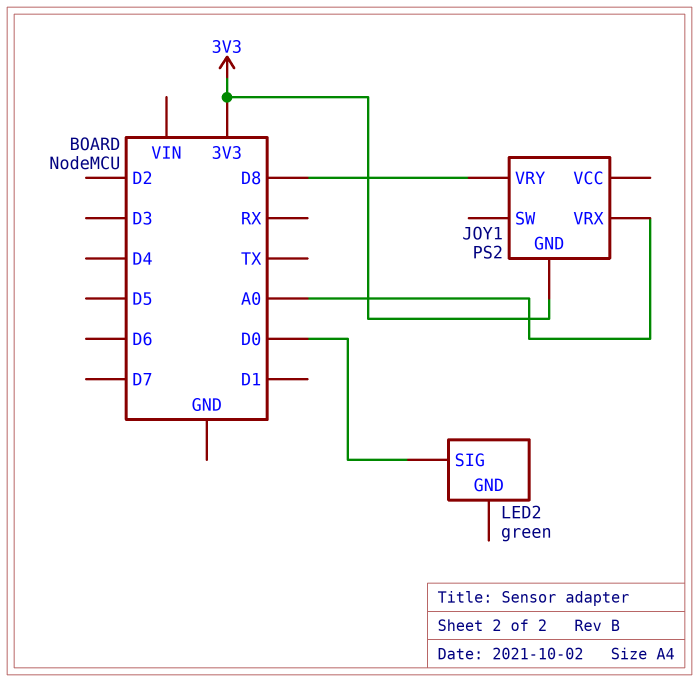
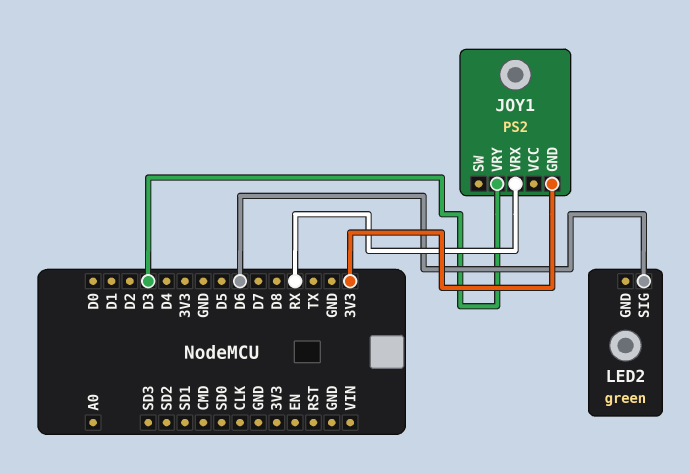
JOY1 pin VRX: A0 -> RX
JOY1 pin VRY: D8 -> D3
LED2 pin SIG: D0 -> D6

